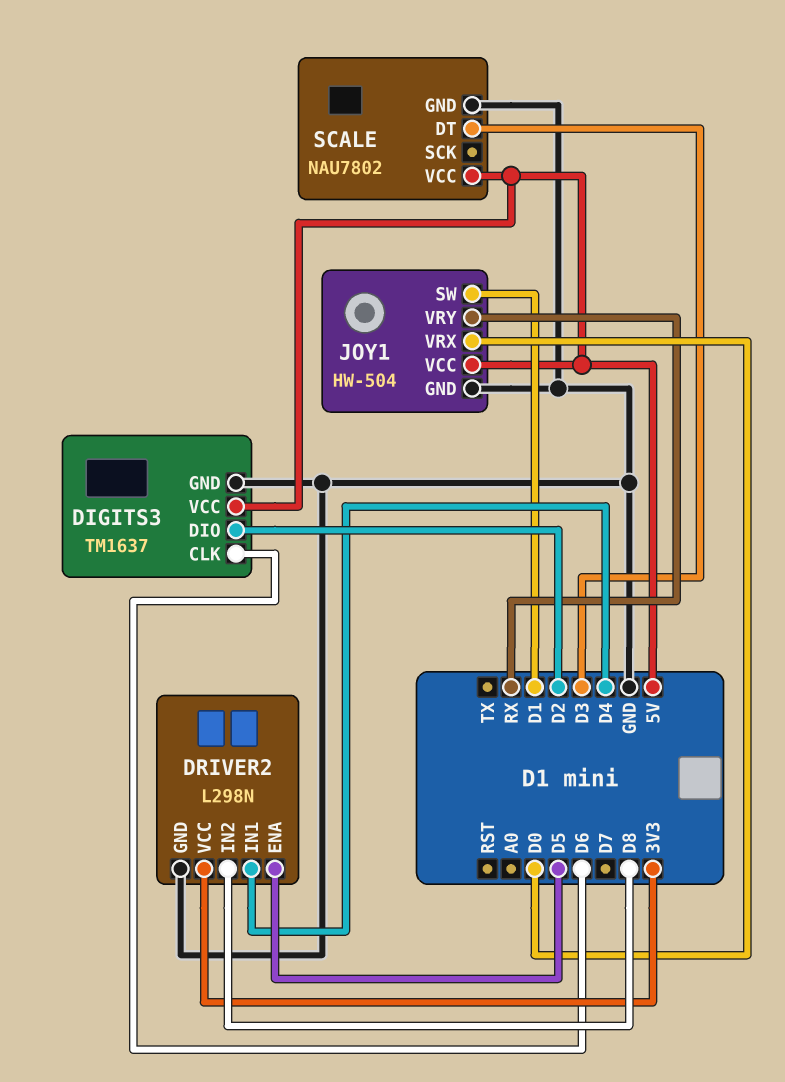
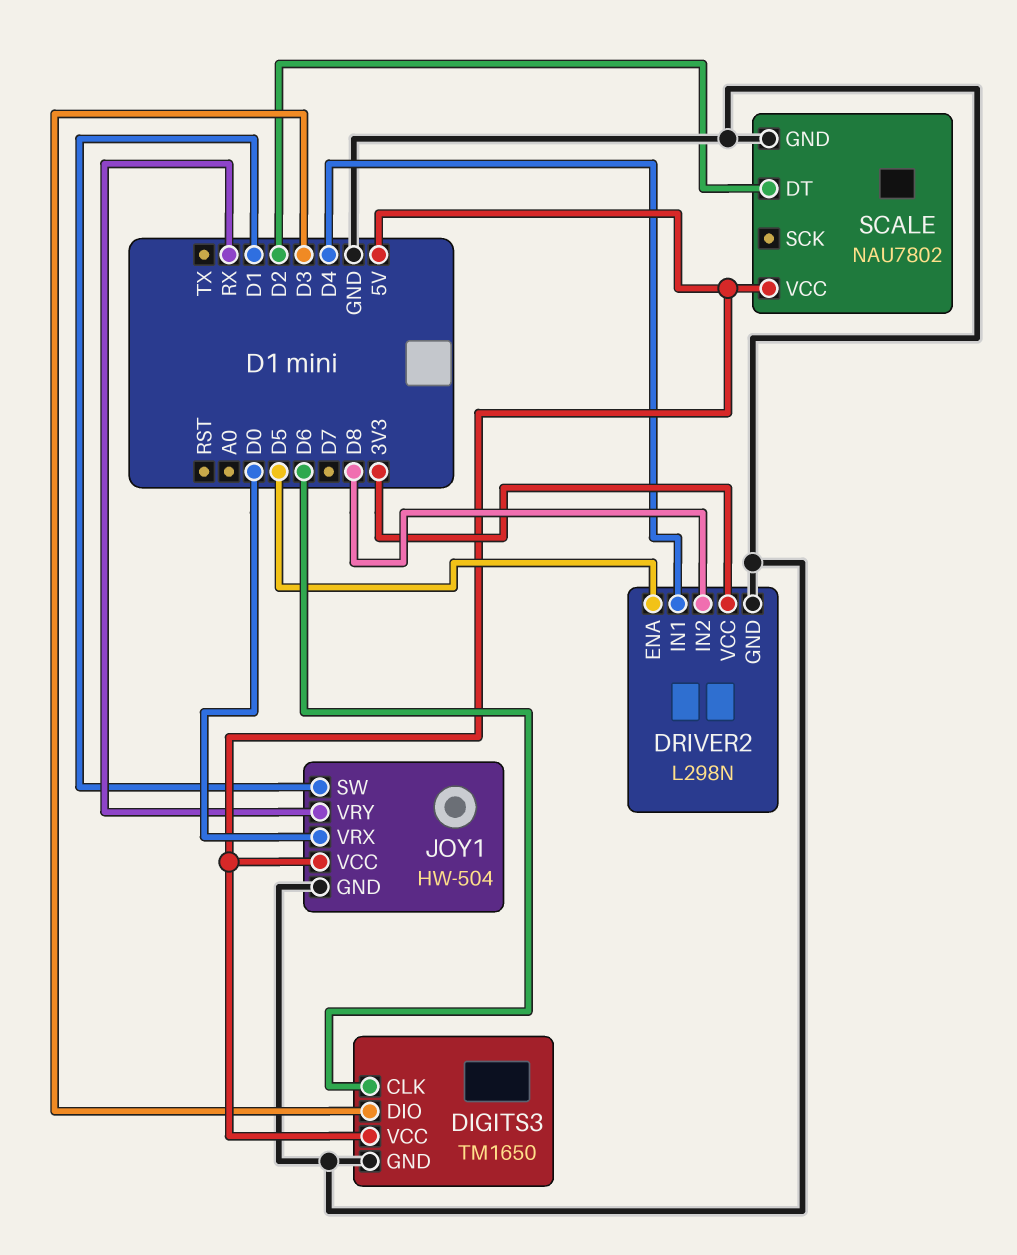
DIGITS3: TM1637 -> TM1650
DIGITS3 pin DIO: D2 -> D3
SCALE pin DT: D3 -> D2

